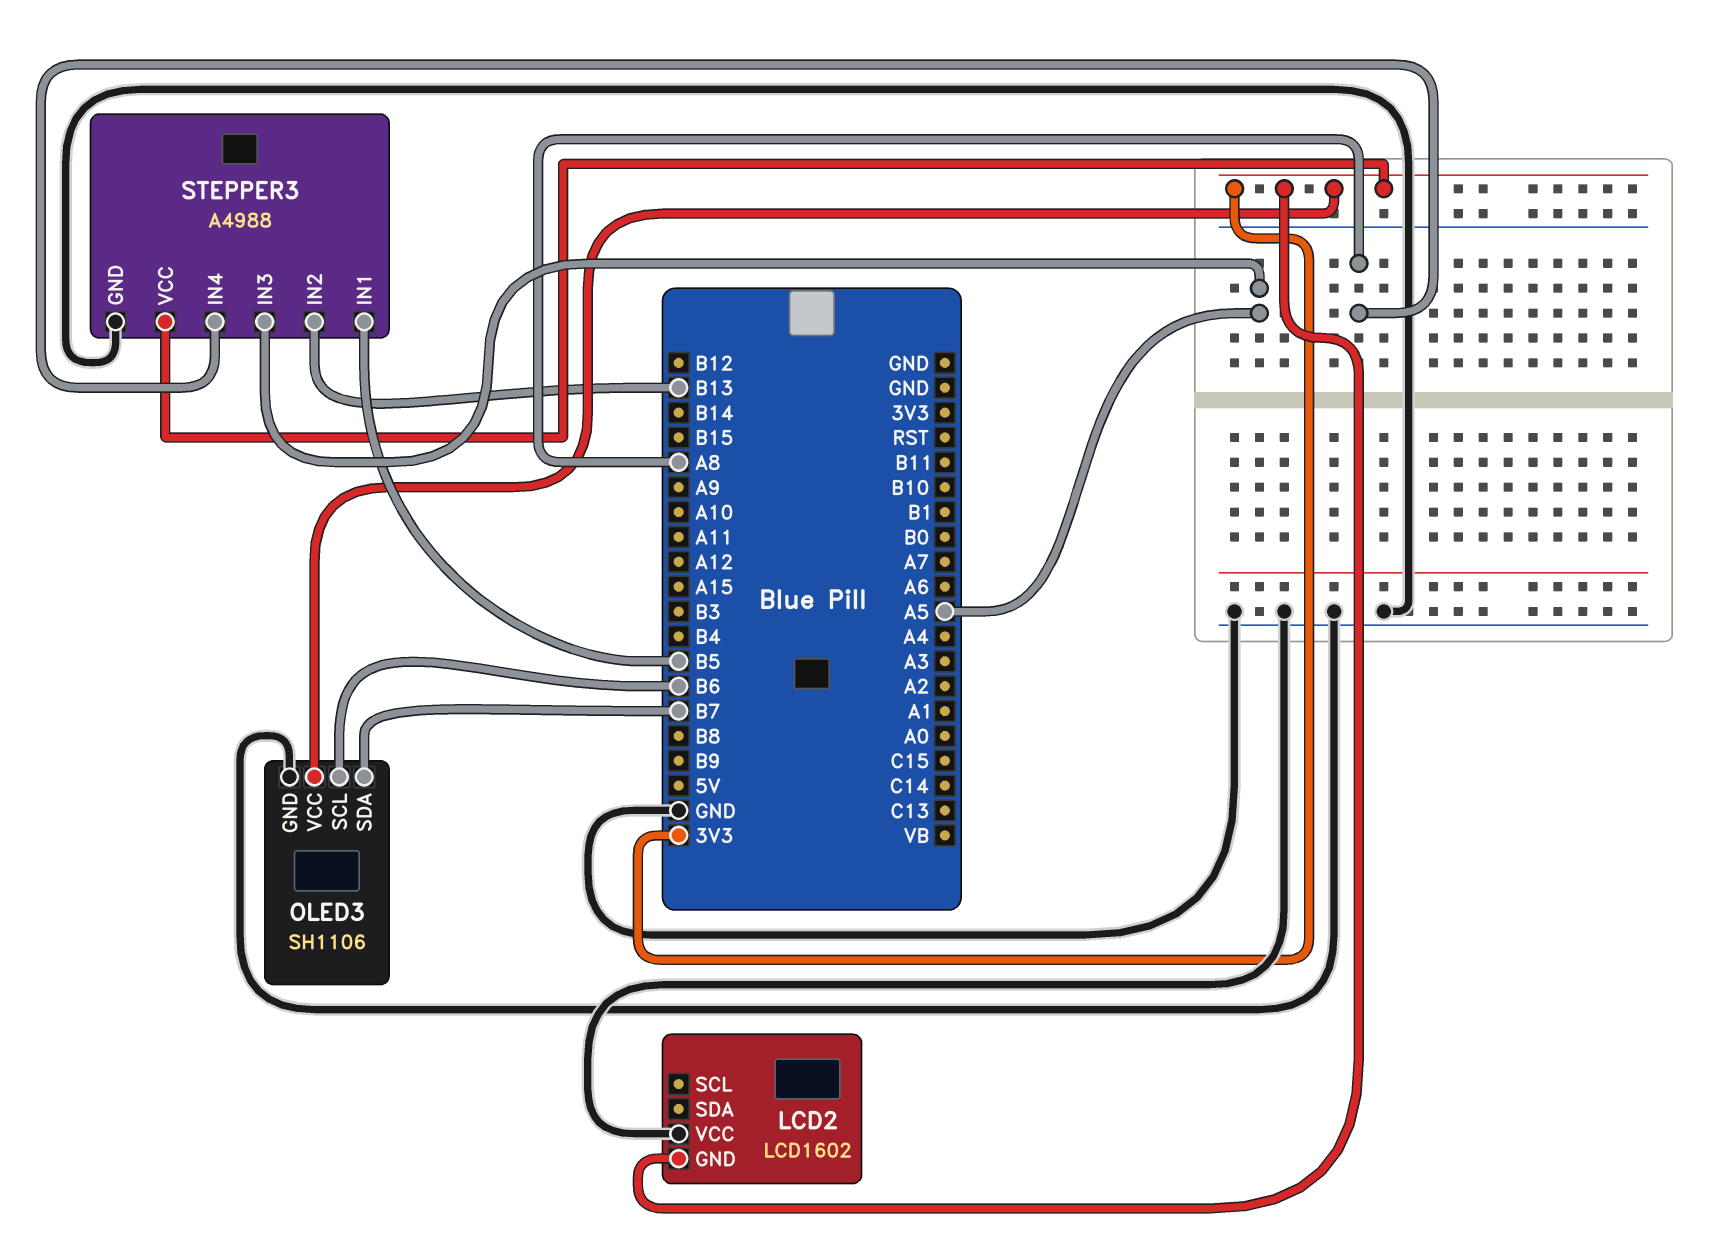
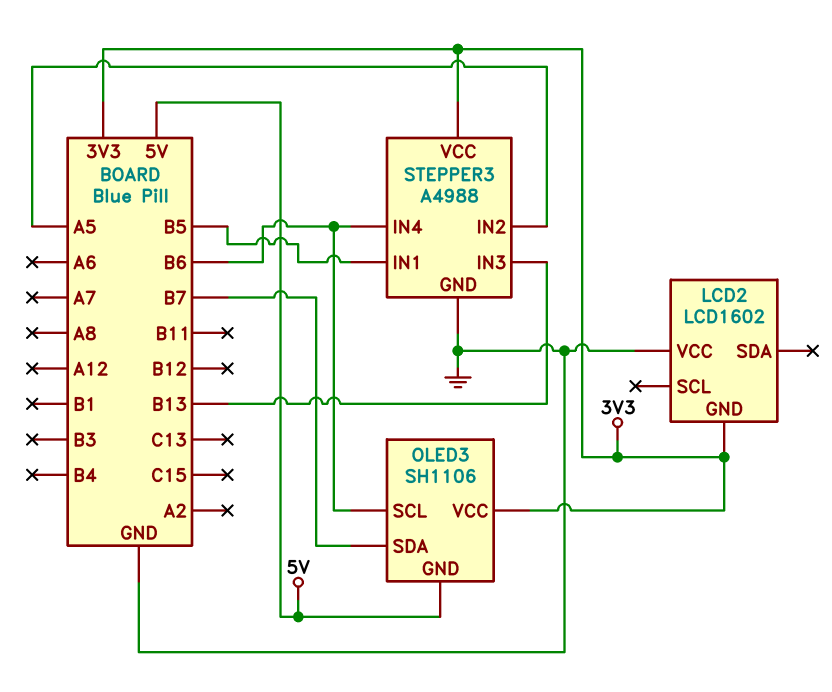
OLED3 pin GND: GND -> 5V
STEPPER3 pin IN2: B13 -> A5
STEPPER3 pin IN3: A5 -> B13
STEPPER3 pin IN4: A8 -> B6

